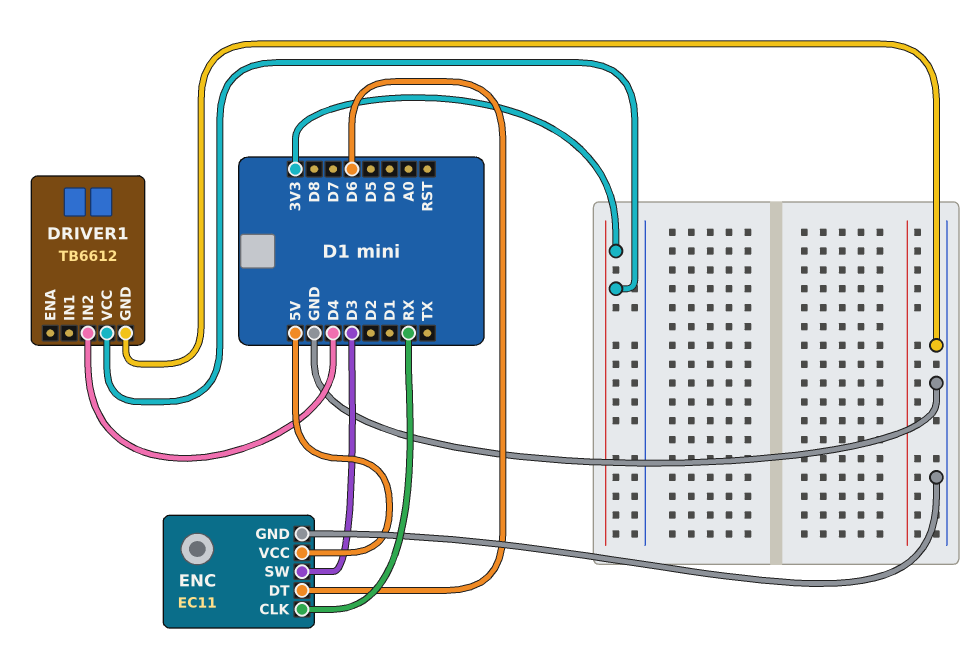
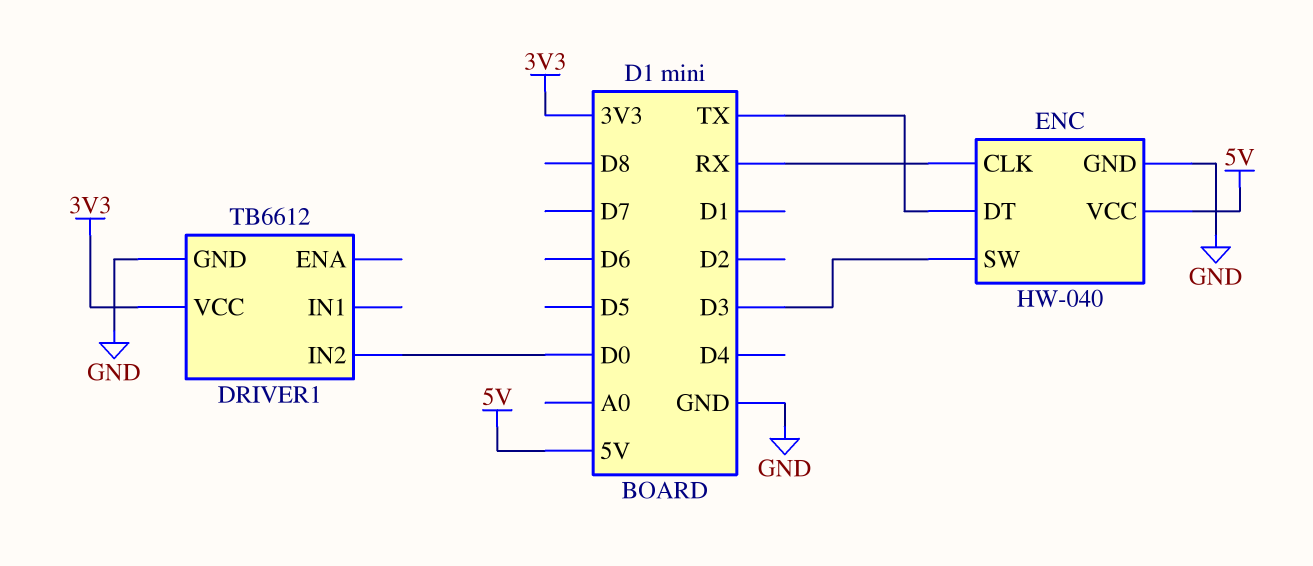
DRIVER1 pin IN2: D4 -> D0
ENC: EC11 -> HW-040
ENC pin DT: D6 -> TX

